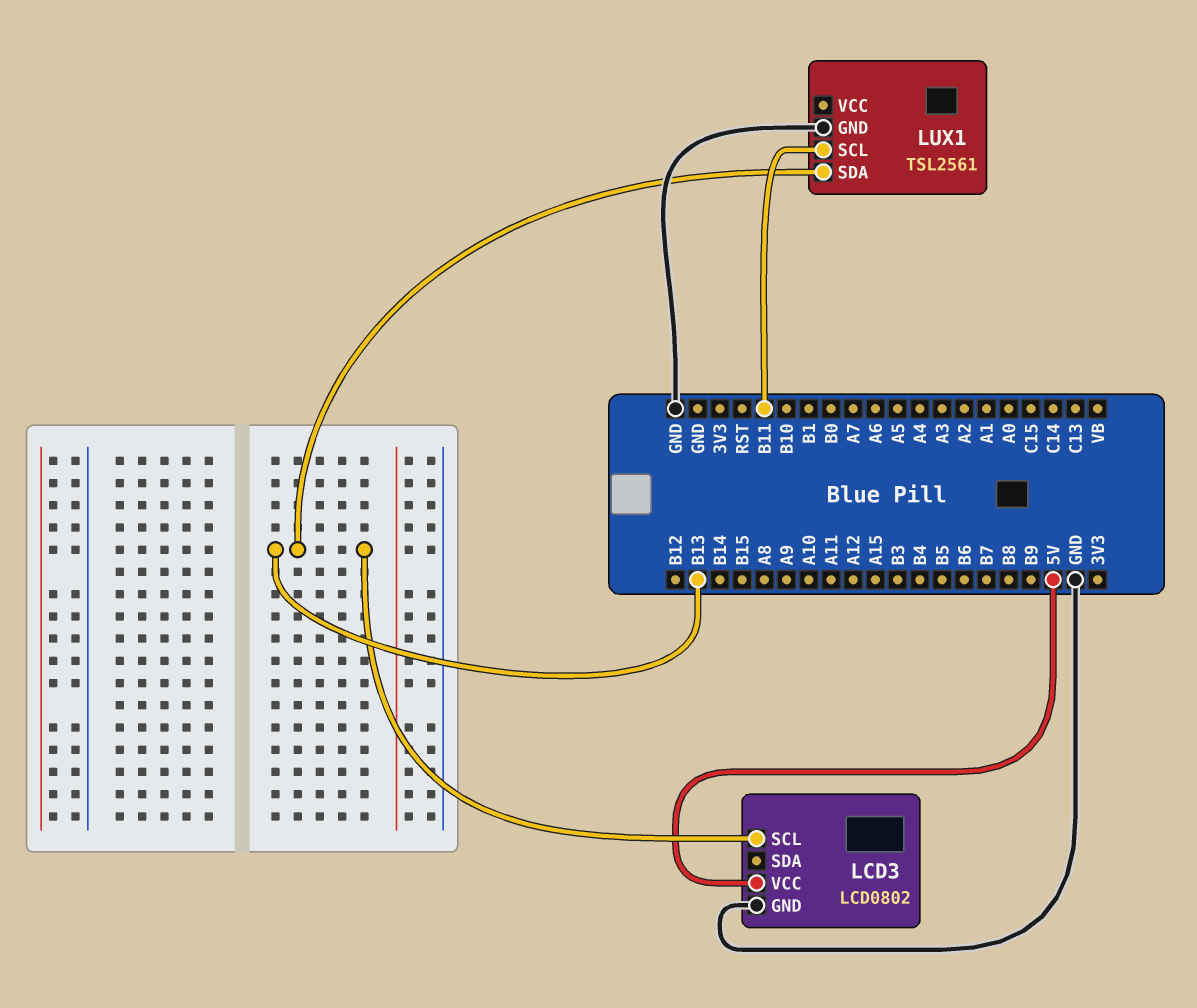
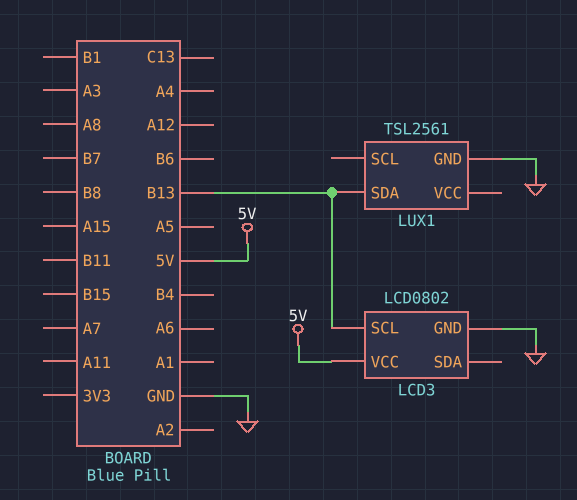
LUX1 pin SCL: B11 -> none

